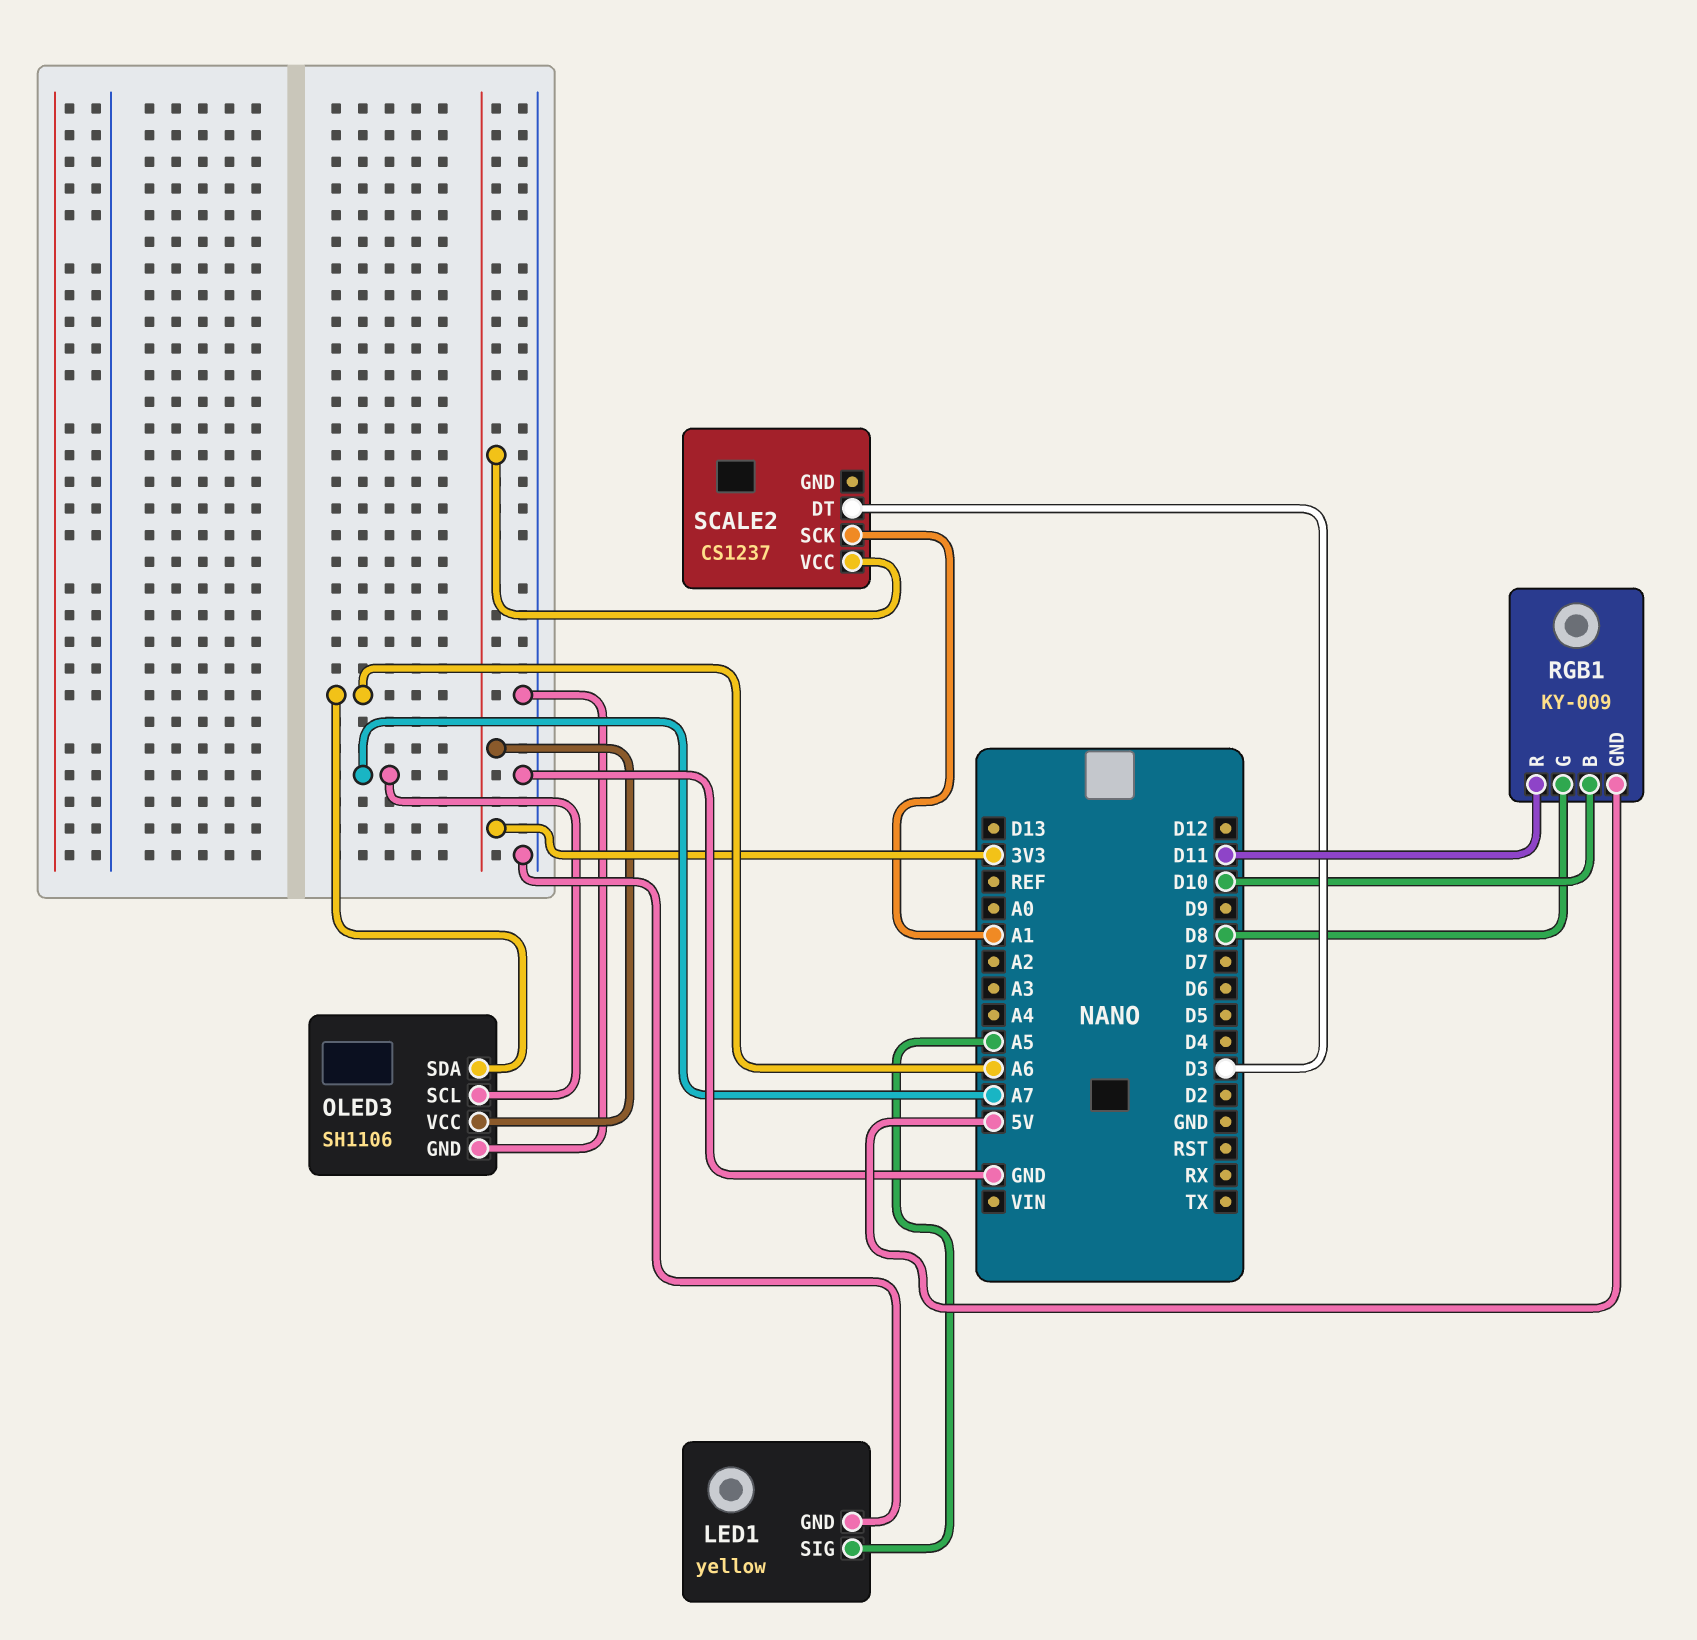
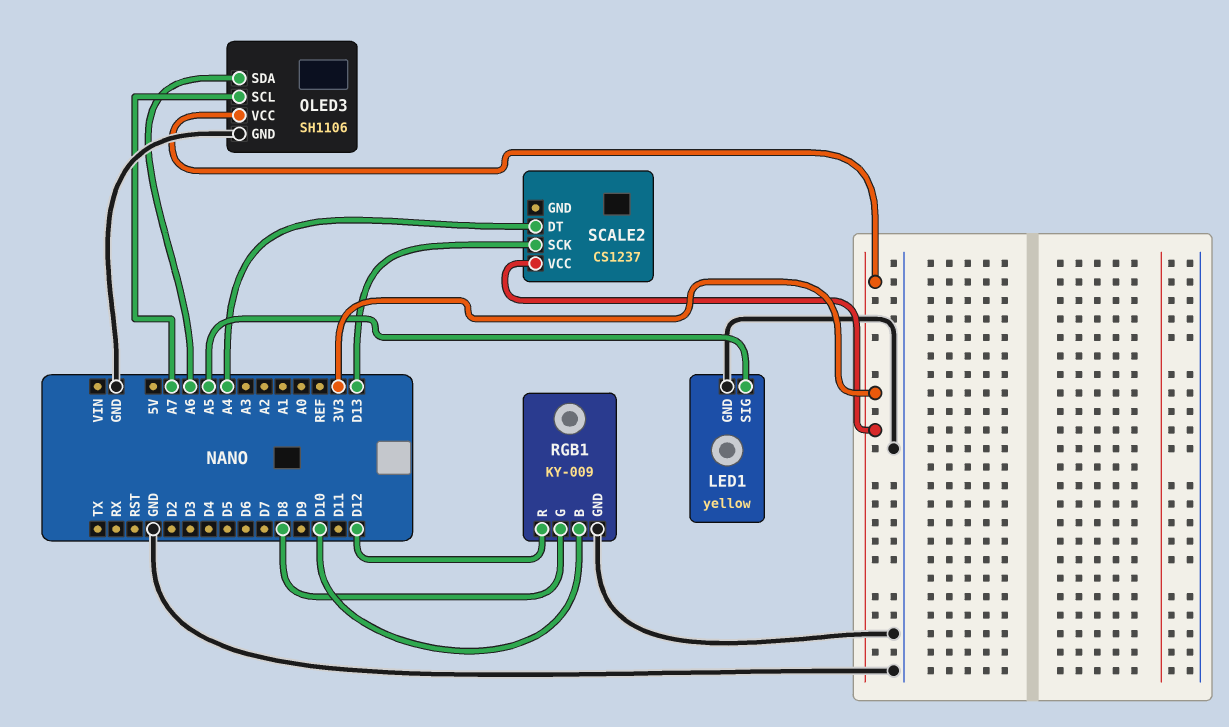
RGB1 pin GND: 5V -> GND
RGB1 pin R: D11 -> D12
SCALE2 pin DT: D3 -> A4
SCALE2 pin SCK: A1 -> D13

